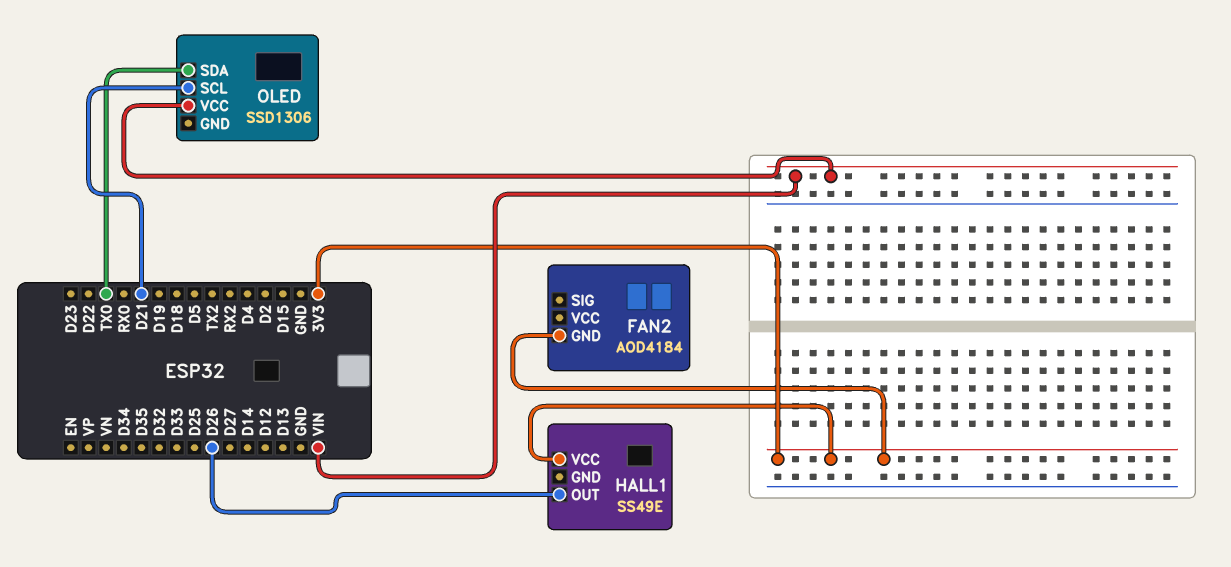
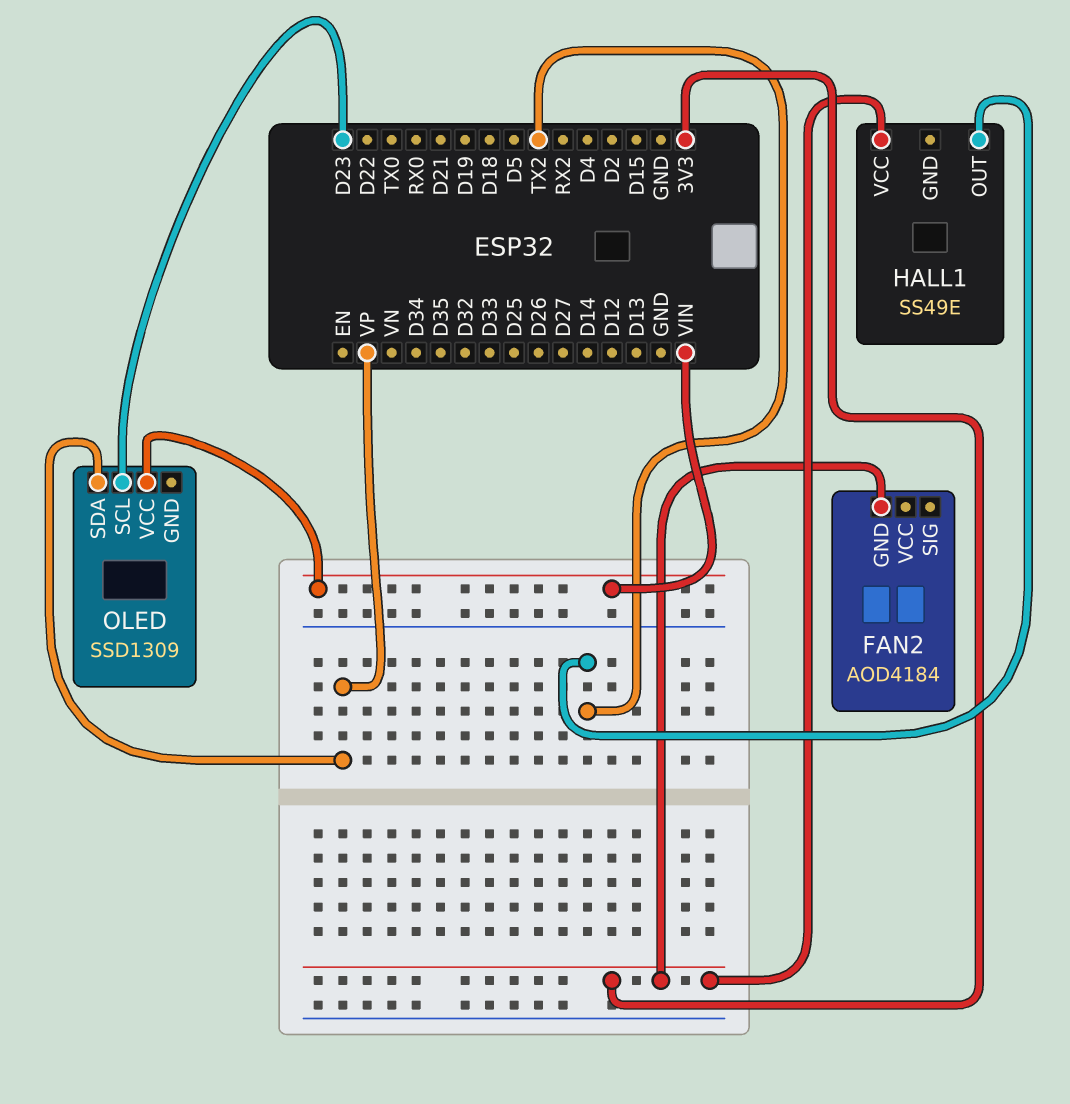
HALL1 pin OUT: D26 -> TX2
OLED: SSD1306 -> SSD1309
OLED pin SCL: D21 -> D23
OLED pin SDA: TX0 -> VP

